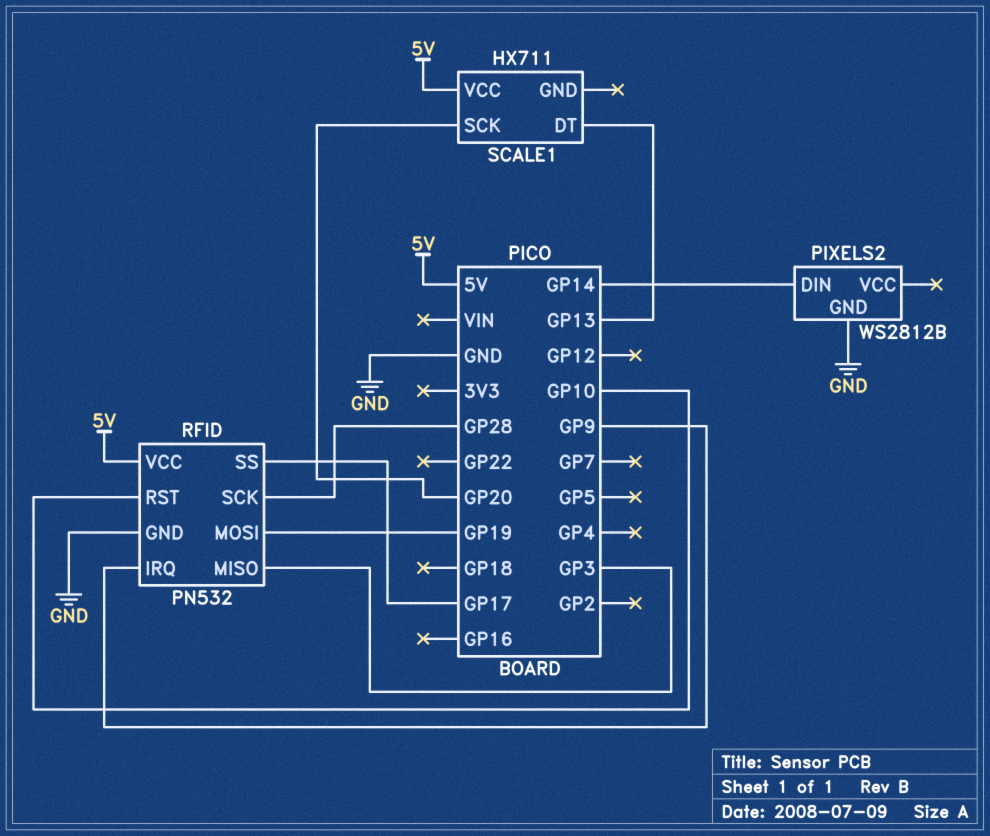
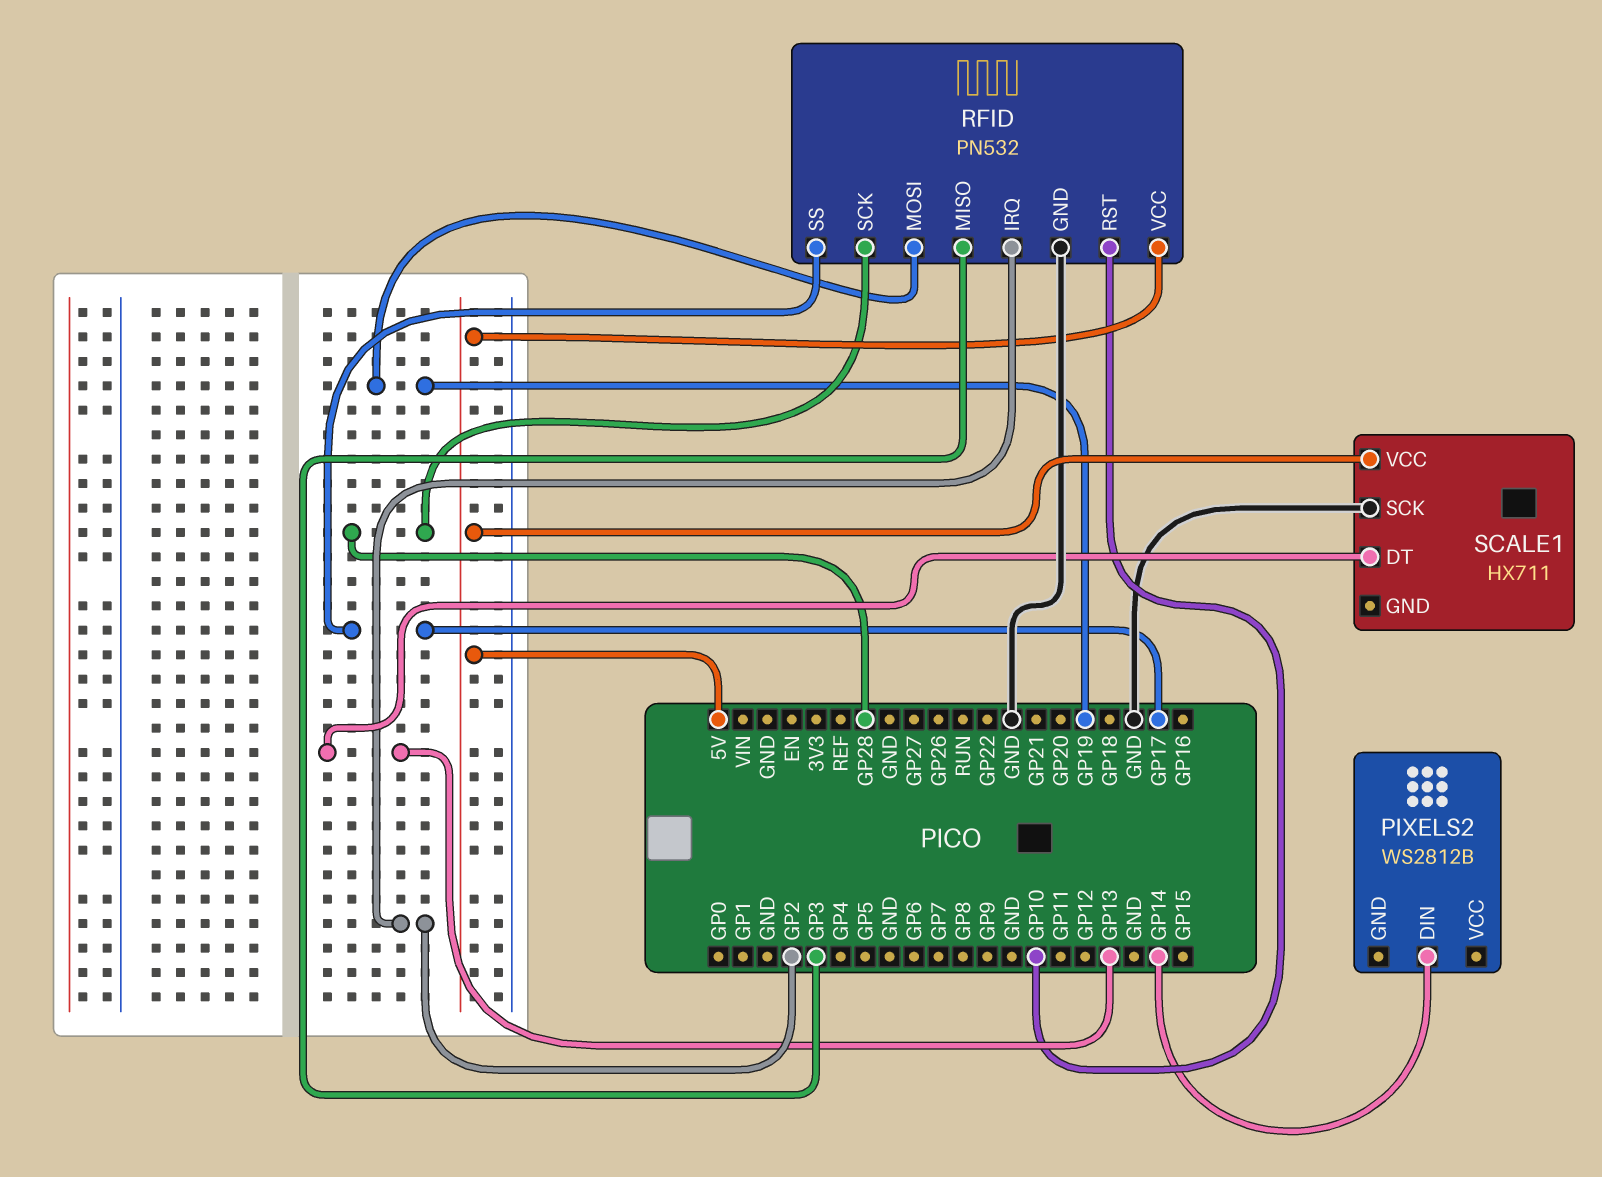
PIXELS2 pin GND: GND -> none
RFID pin IRQ: GP9 -> GP2
SCALE1 pin SCK: GP20 -> GND

